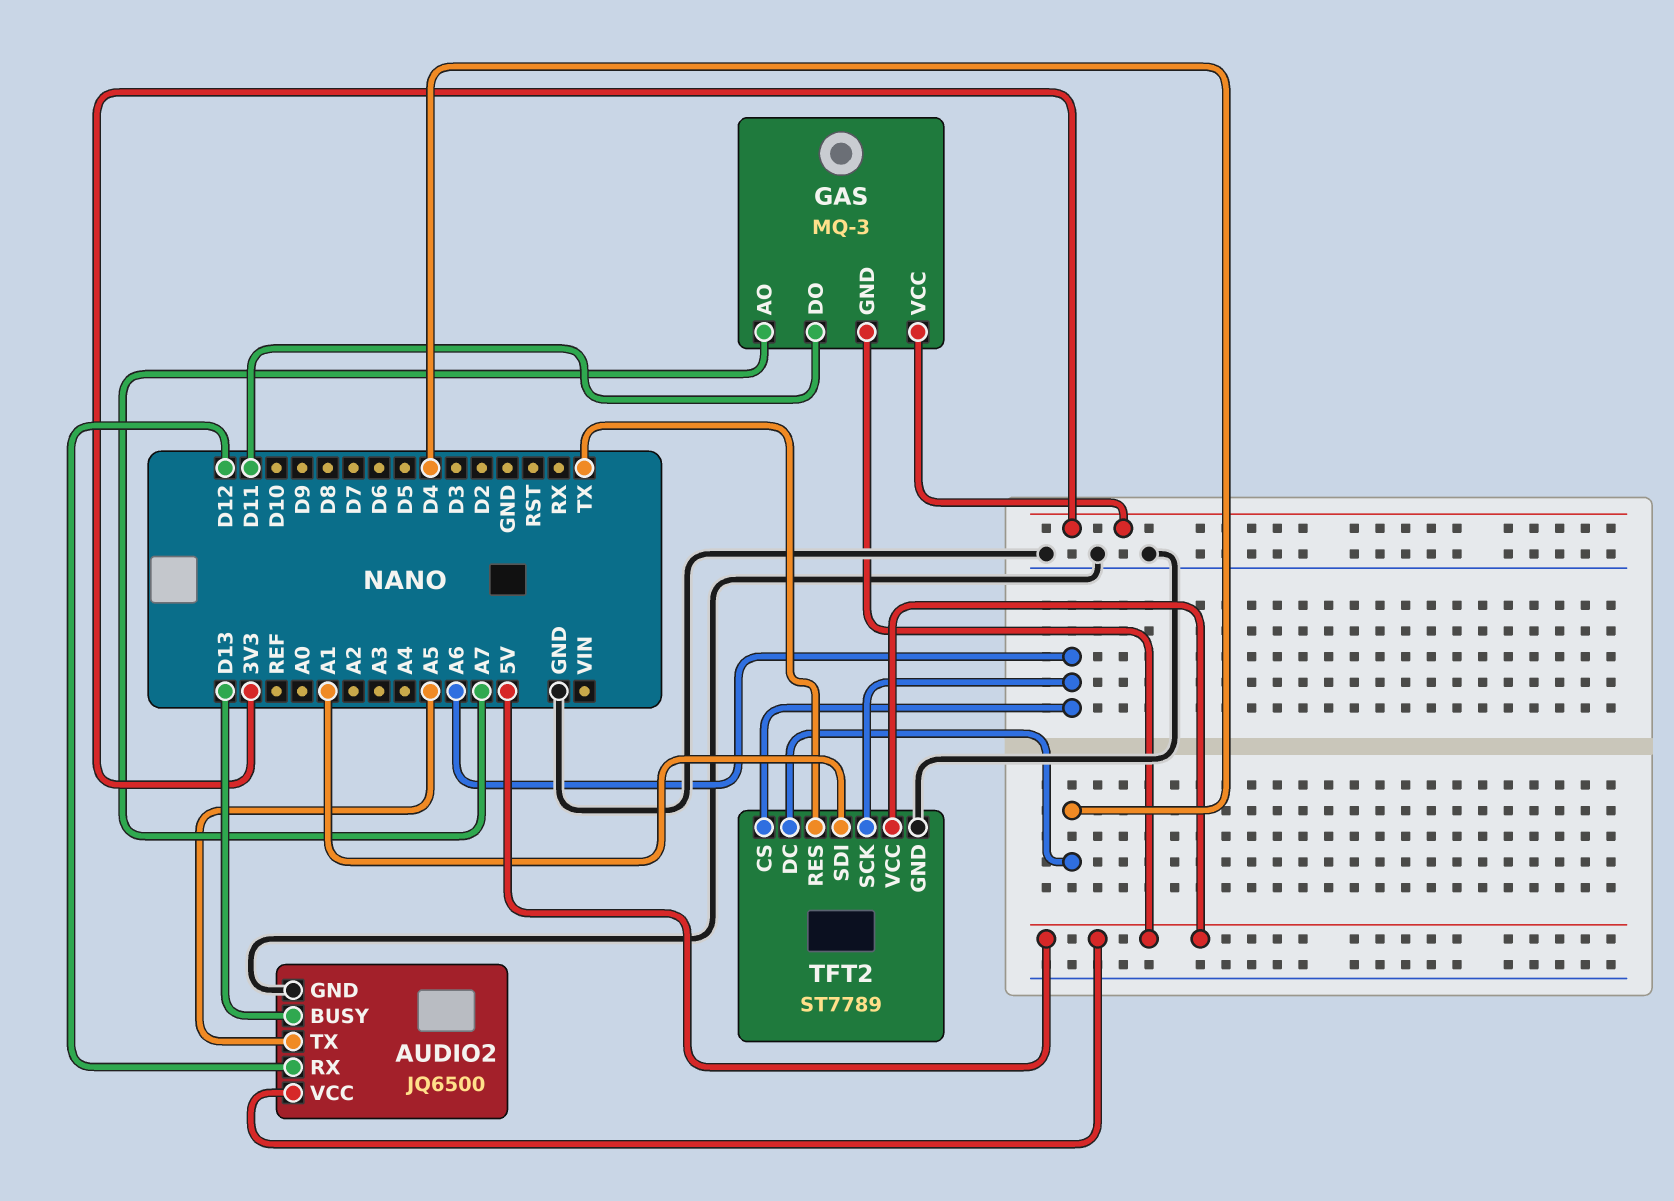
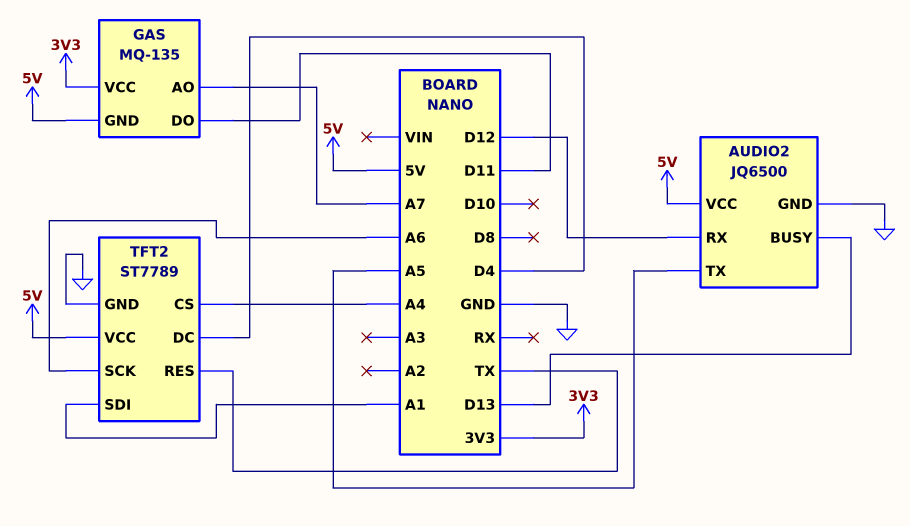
GAS: MQ-3 -> MQ-135
TFT2 pin CS: A6 -> A4

